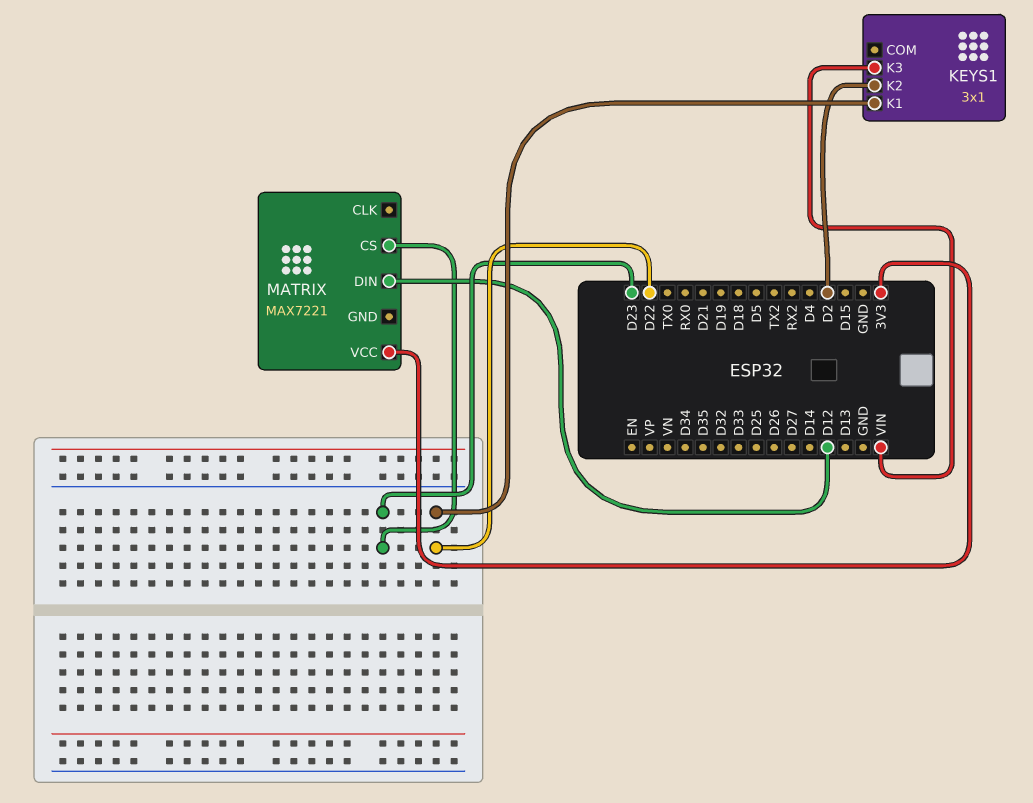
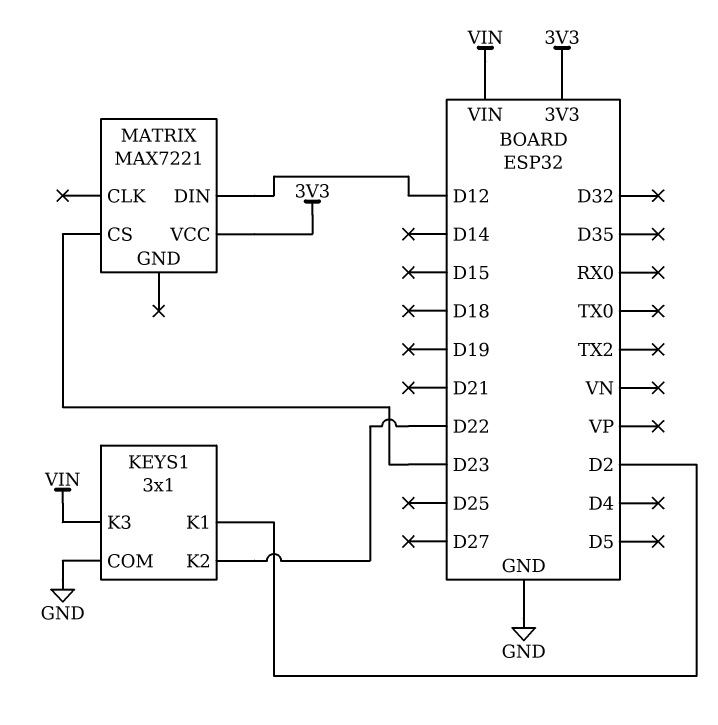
KEYS1 pin COM: none -> GND
KEYS1 pin K1: D22 -> D2
KEYS1 pin K2: D2 -> D22

